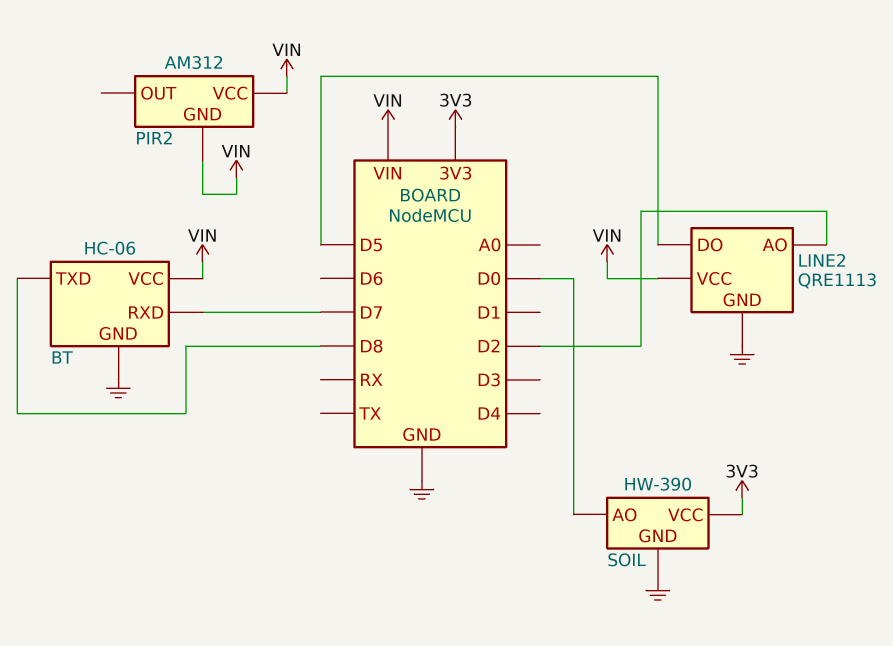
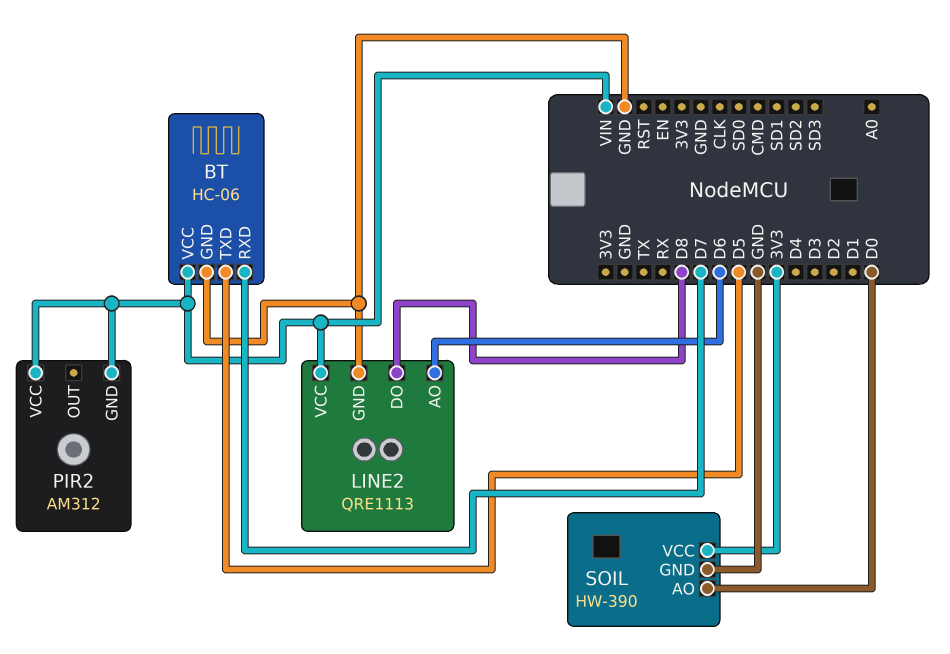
BT pin TXD: D8 -> D5
LINE2 pin AO: D2 -> D6
LINE2 pin DO: D5 -> D8

